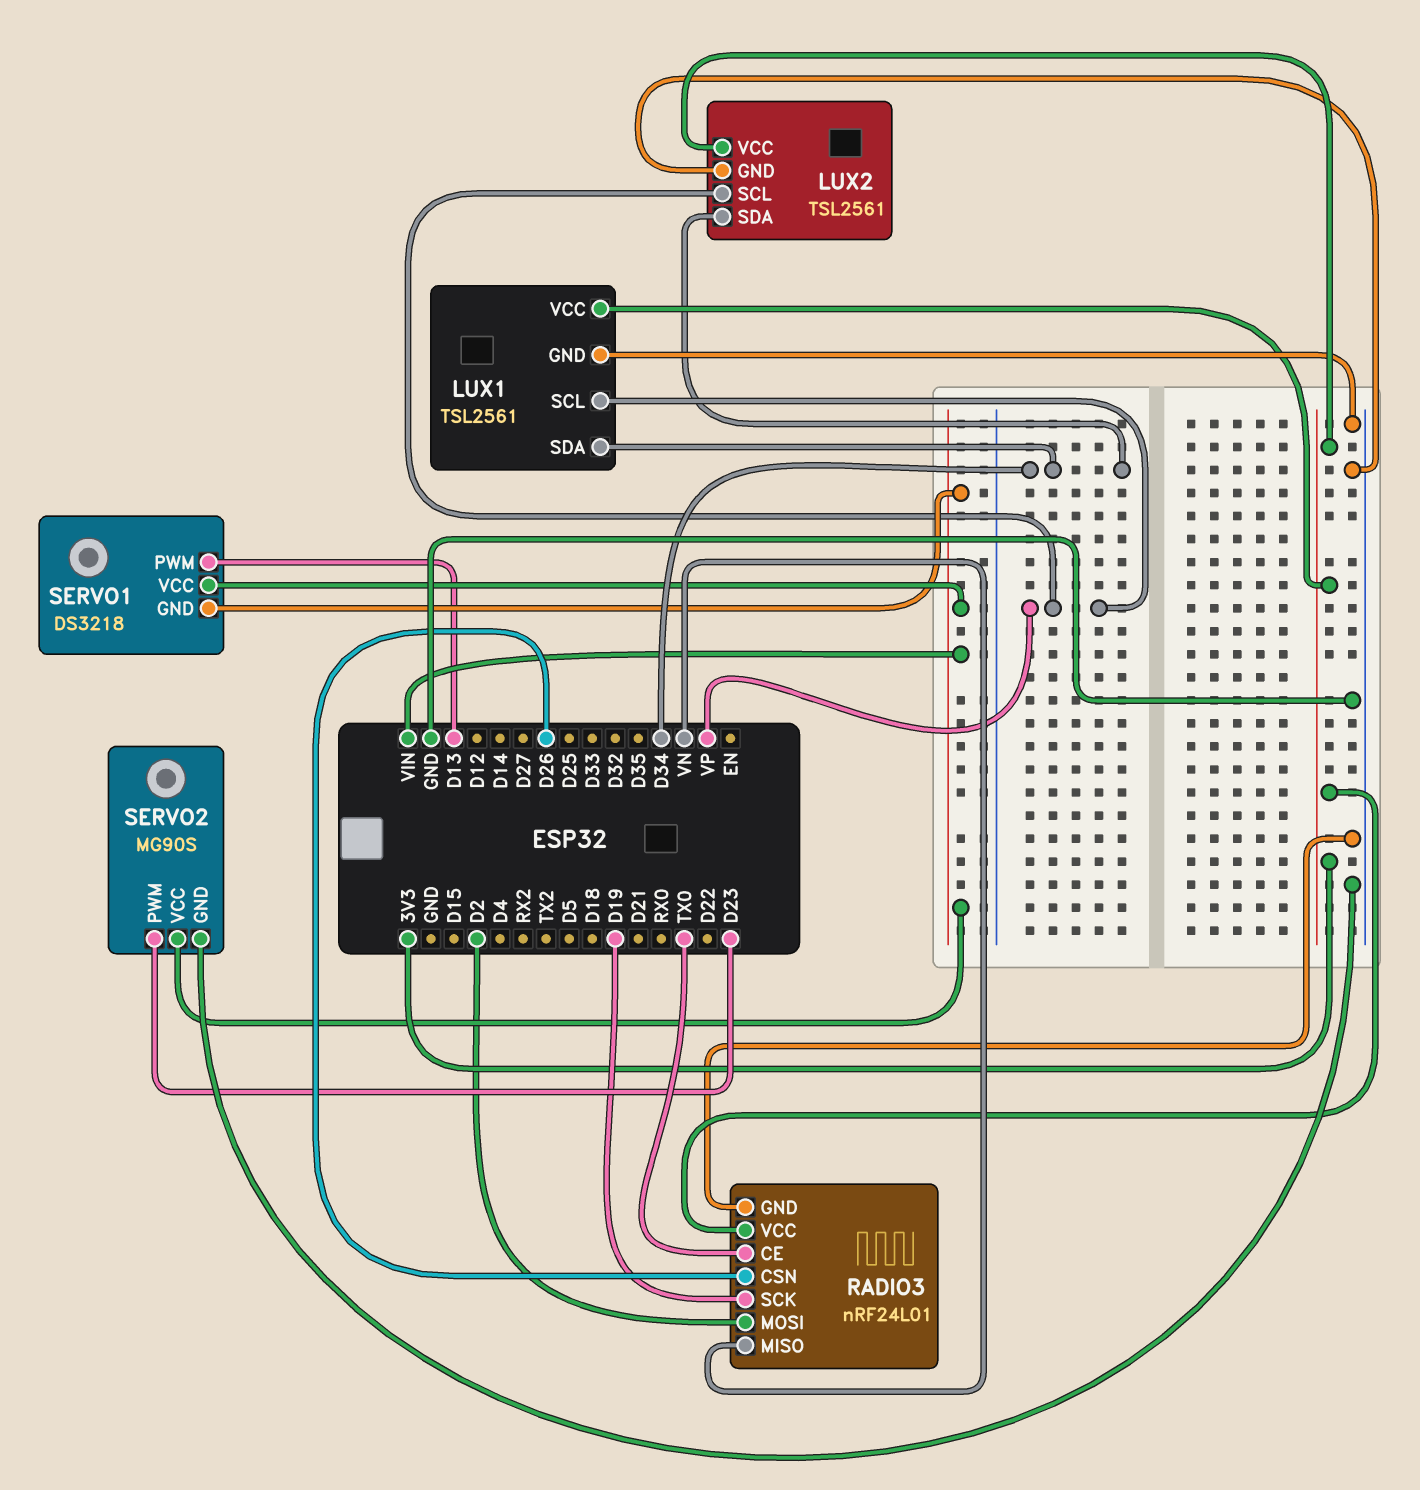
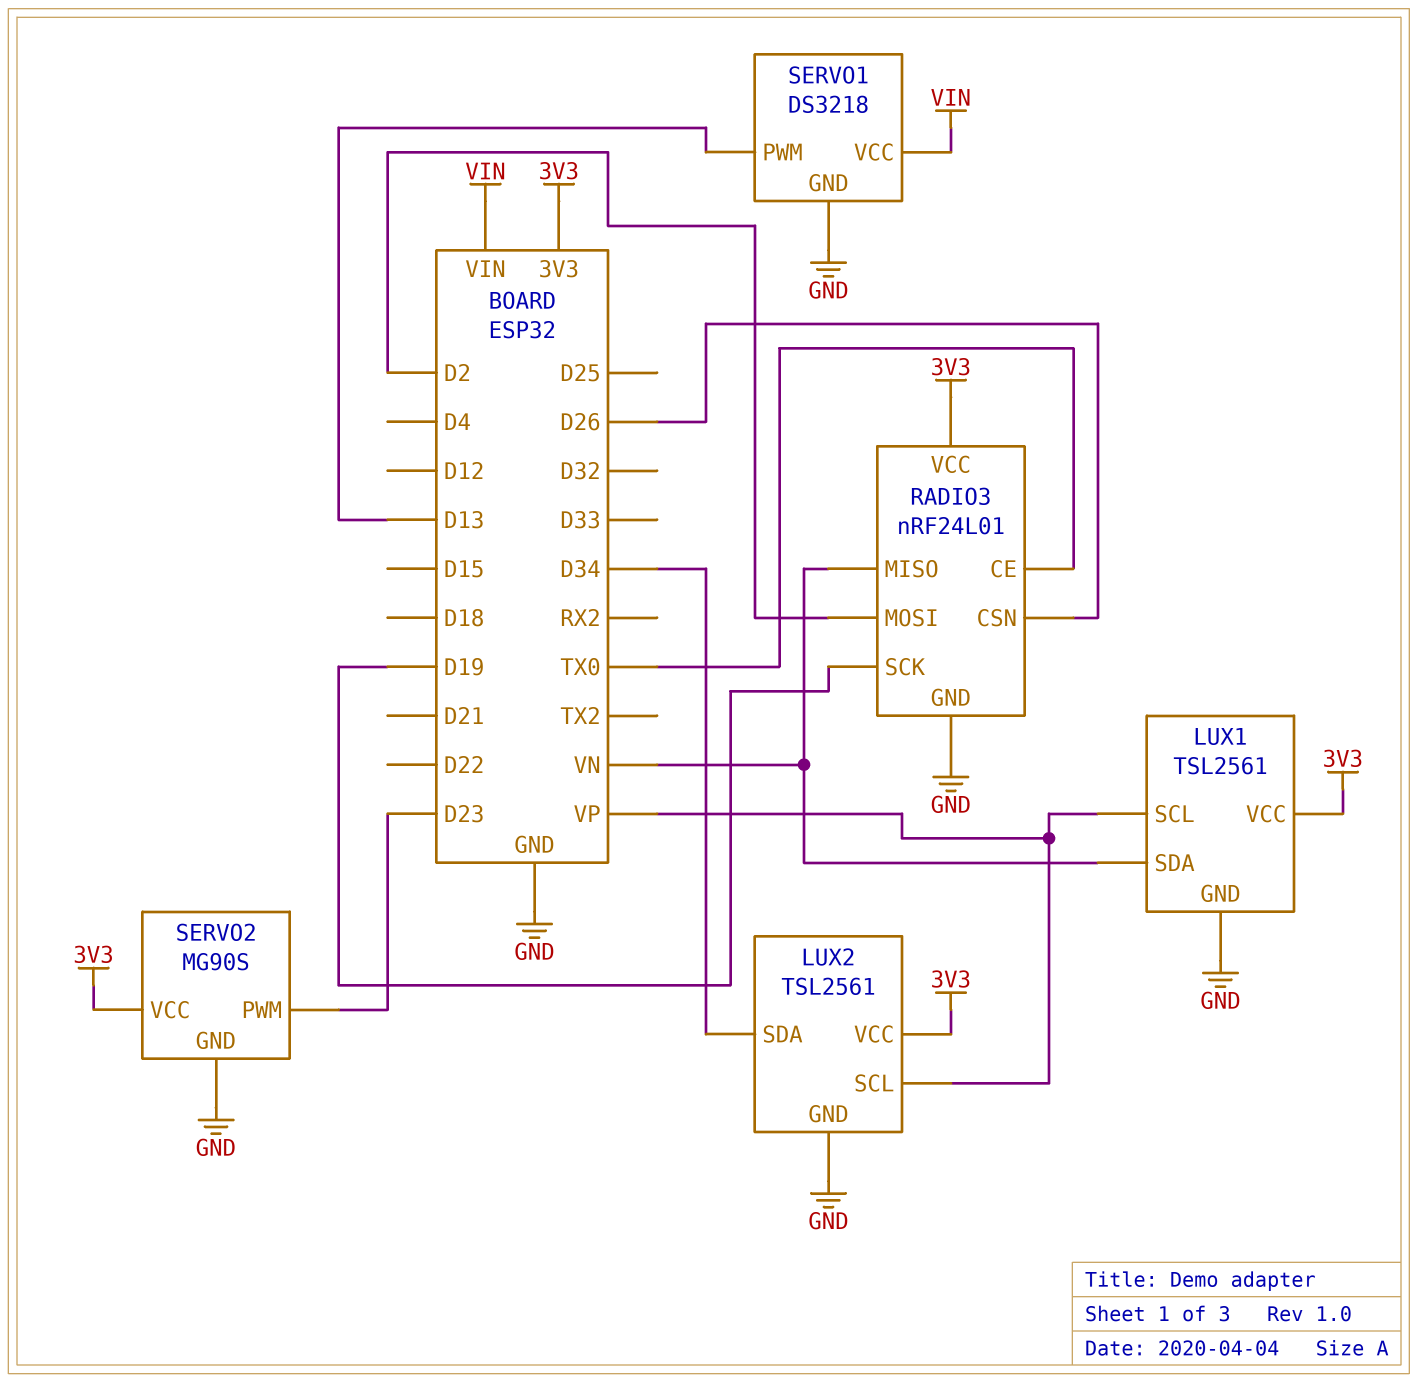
LUX1 pin SDA: D34 -> VN
SERVO1 pin GND: VIN -> GND
SERVO2 pin VCC: VIN -> 3V3

